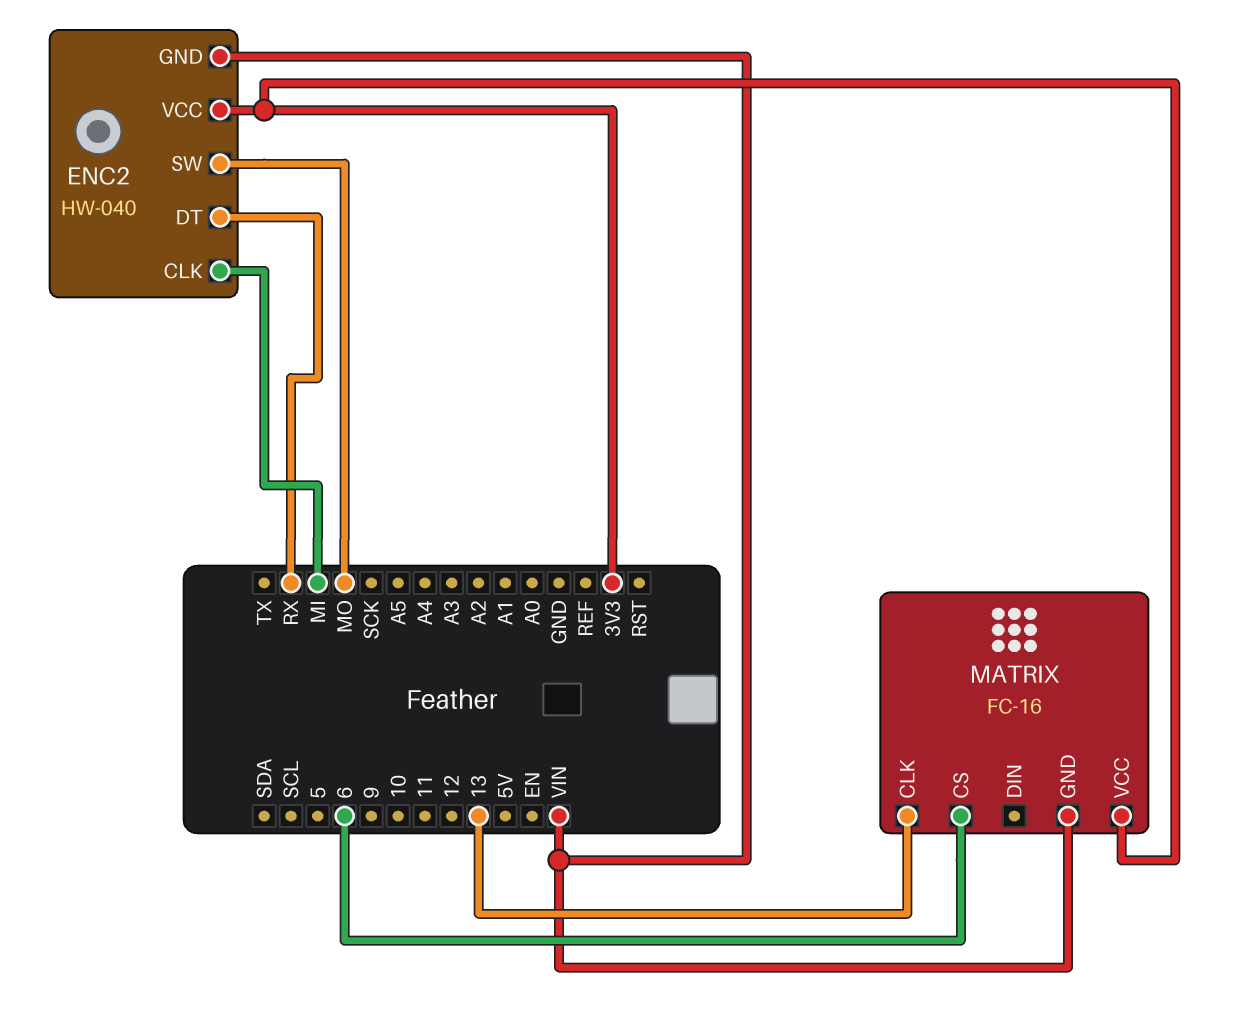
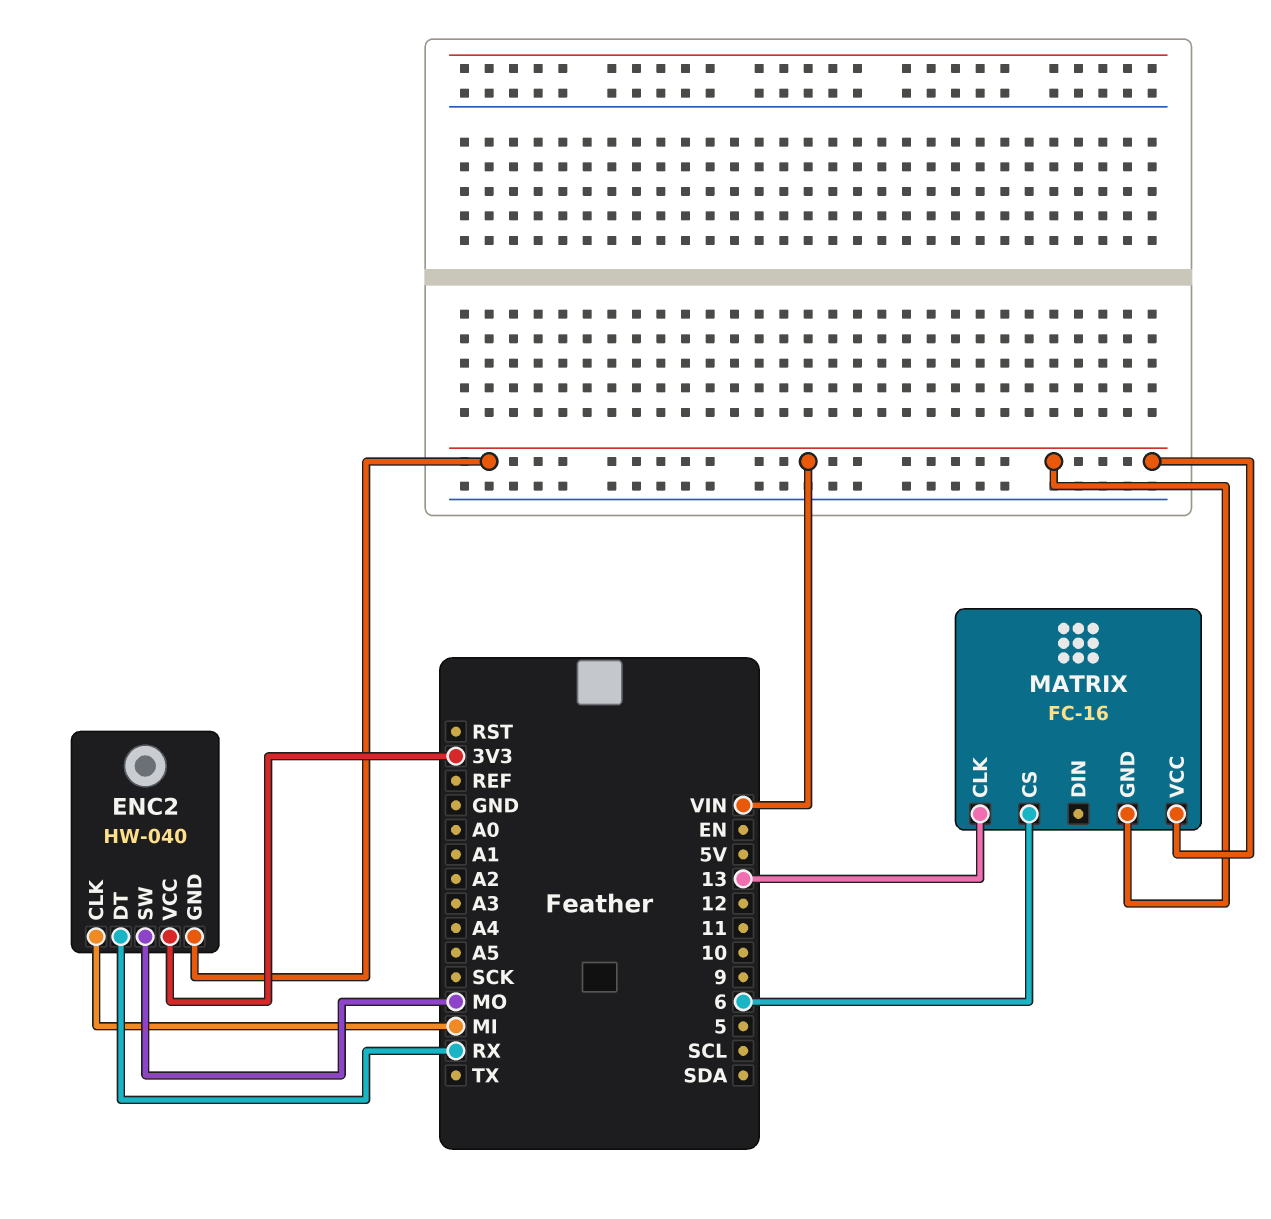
MATRIX pin VCC: 3V3 -> VIN

